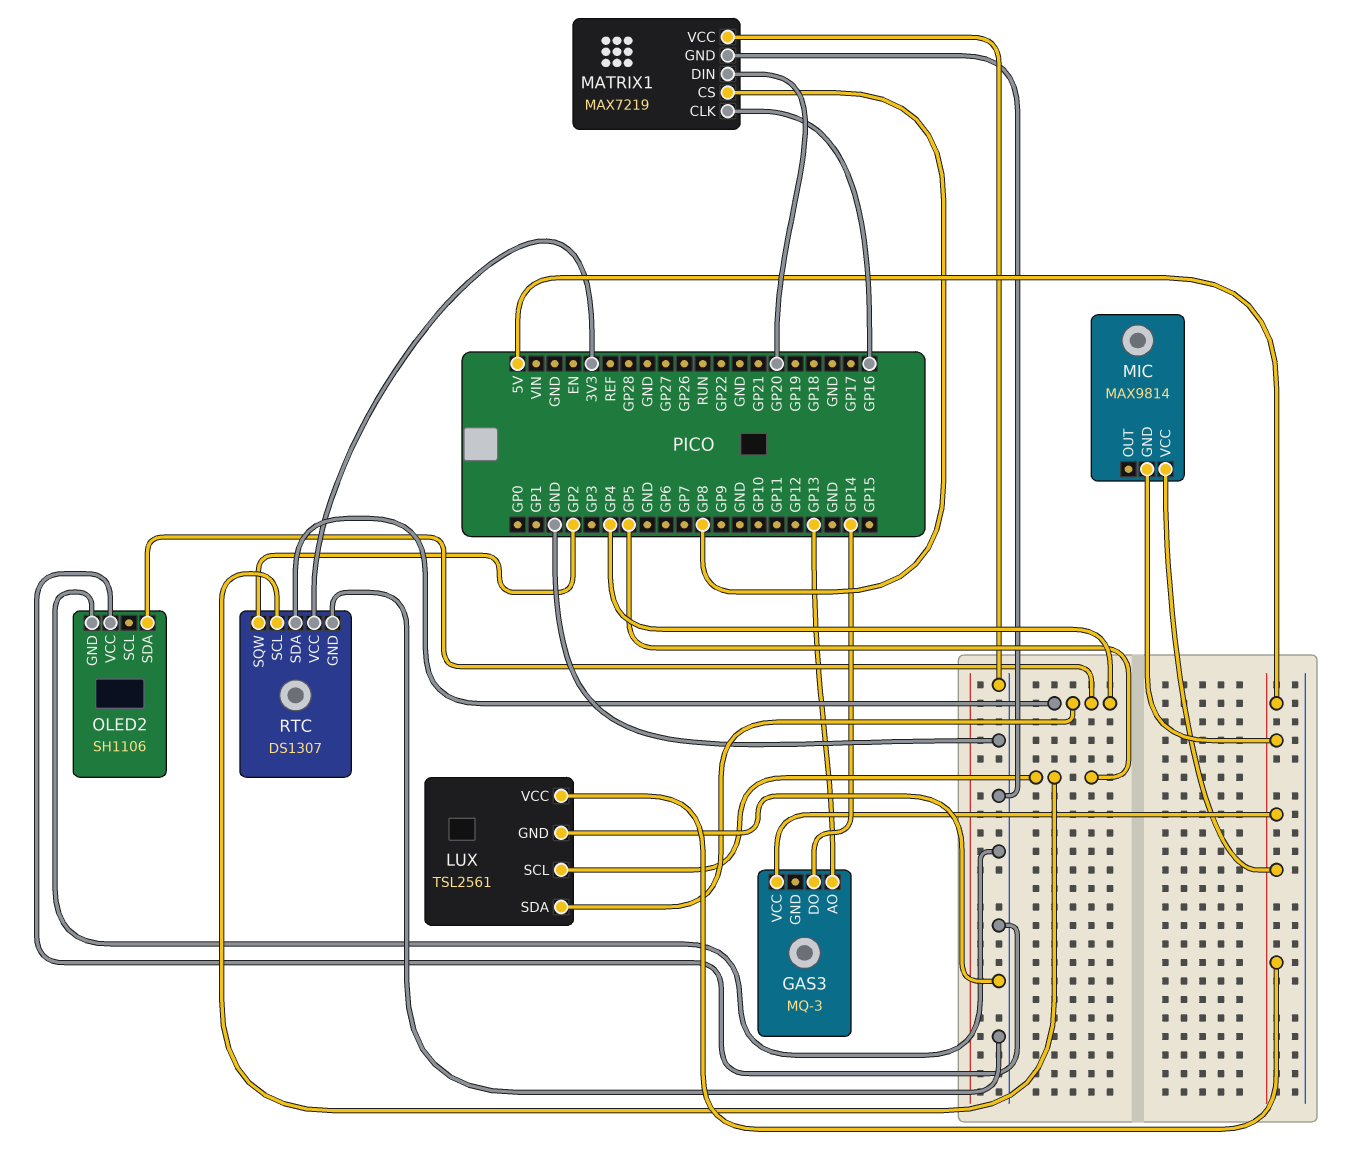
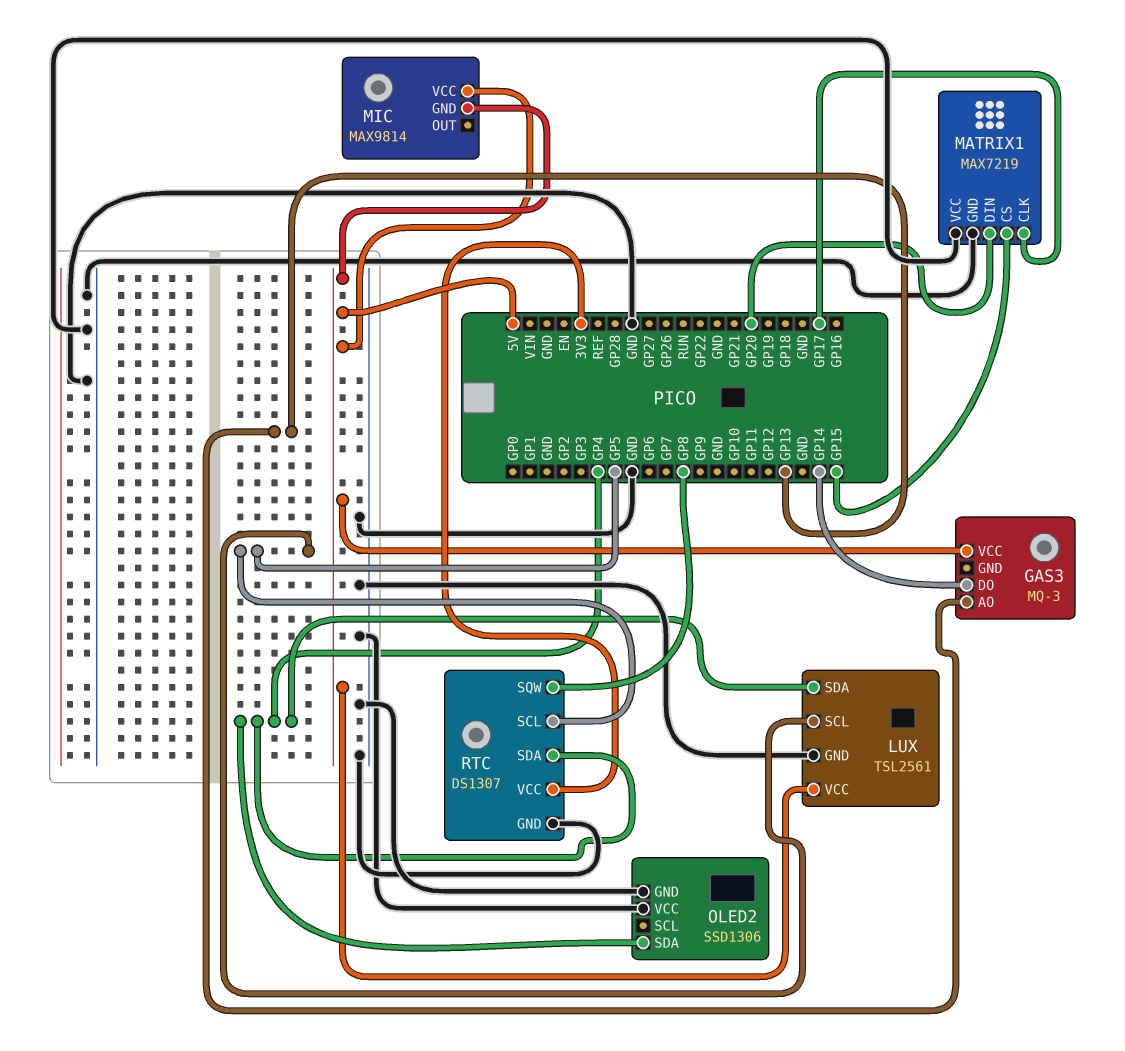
MATRIX1 pin CLK: GP16 -> GP17
MATRIX1 pin CS: GP8 -> GP15
OLED2: SH1106 -> SSD1306
RTC pin SQW: GP2 -> GP8

